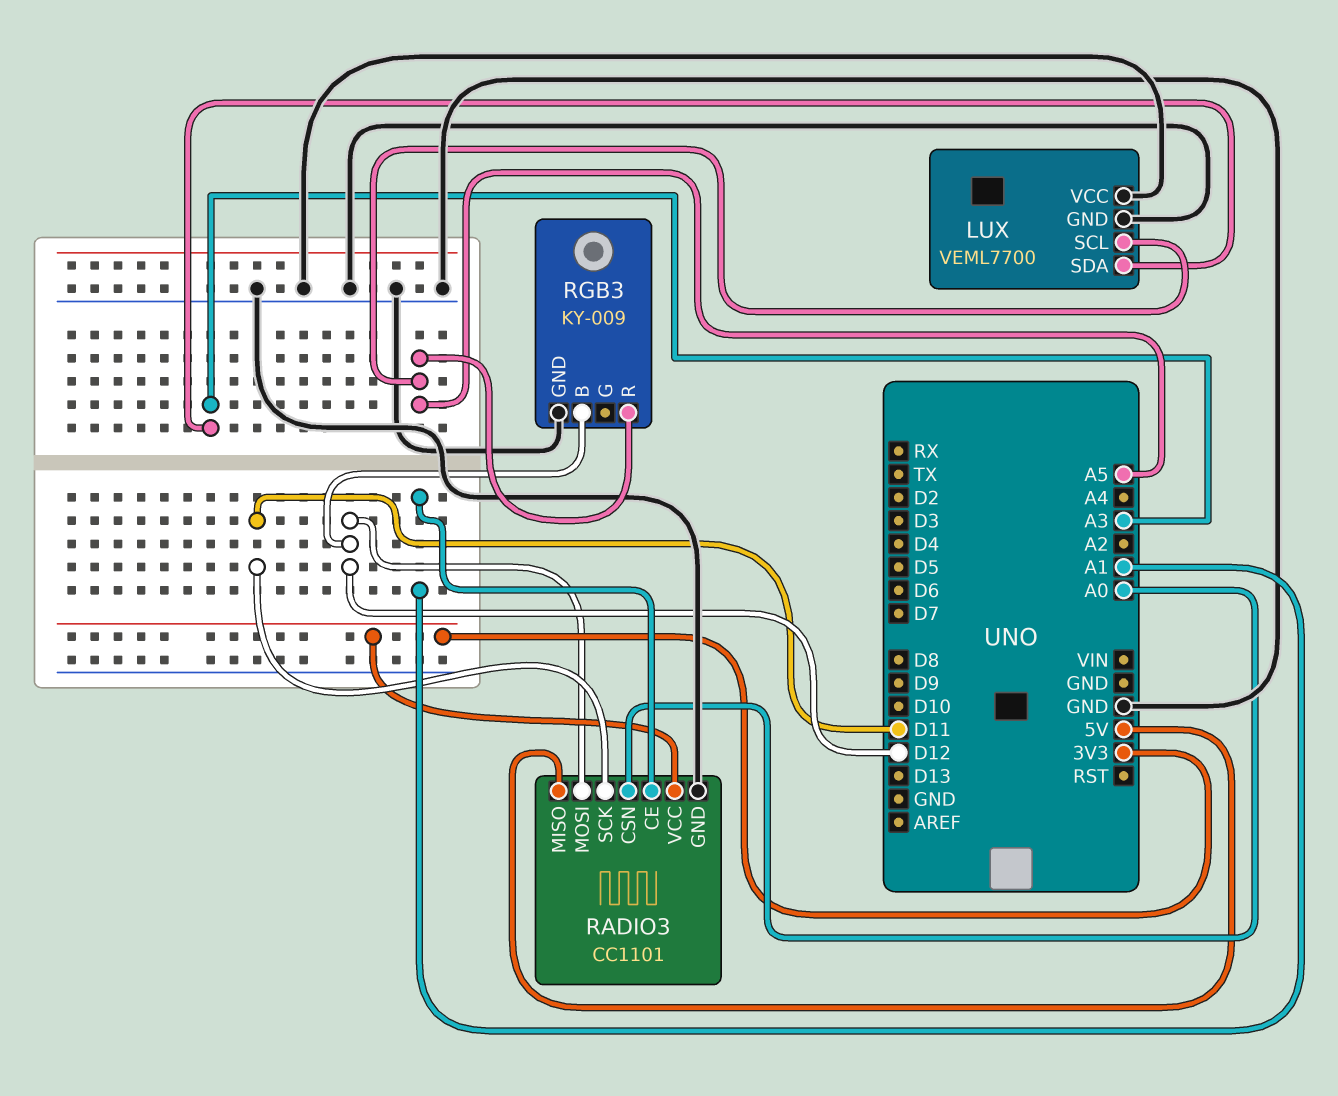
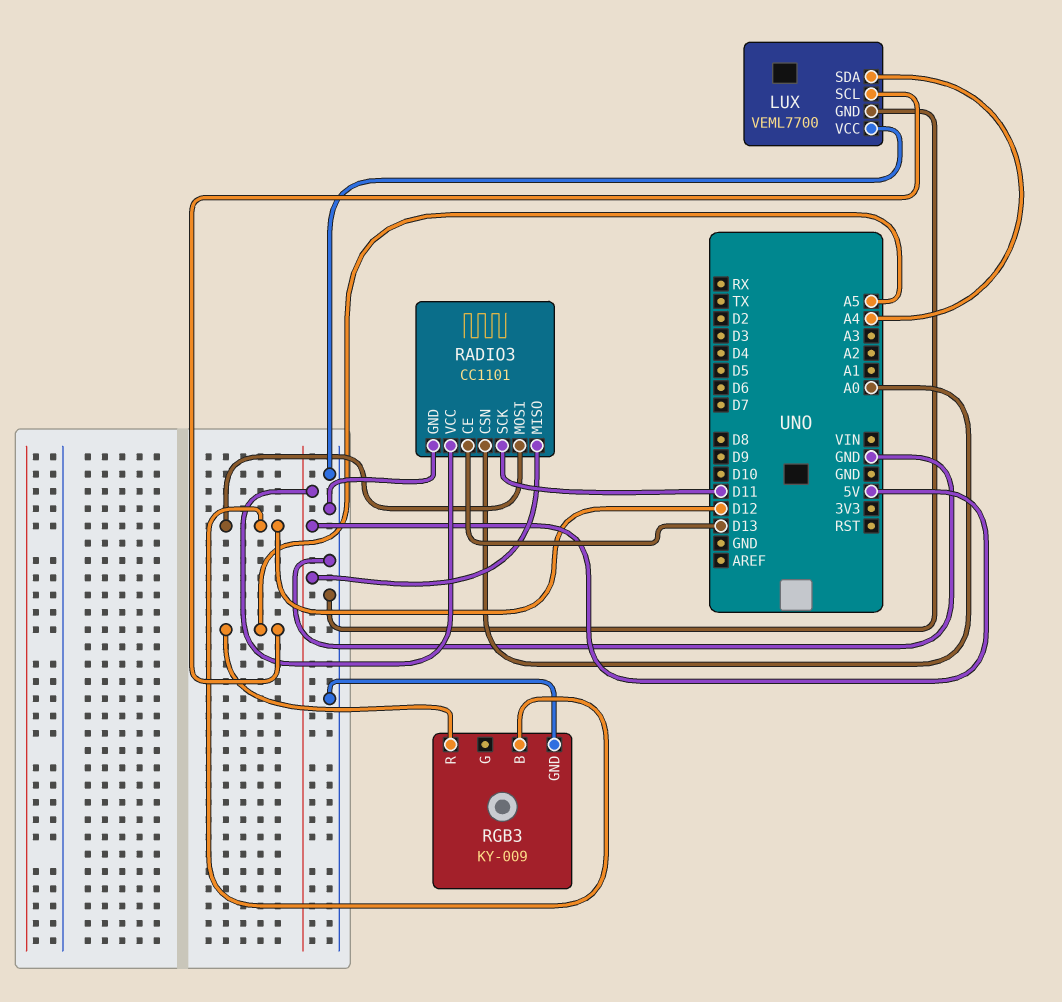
LUX pin SDA: A3 -> A4
RADIO3 pin CE: A1 -> D13
RADIO3 pin VCC: 3V3 -> 5V

